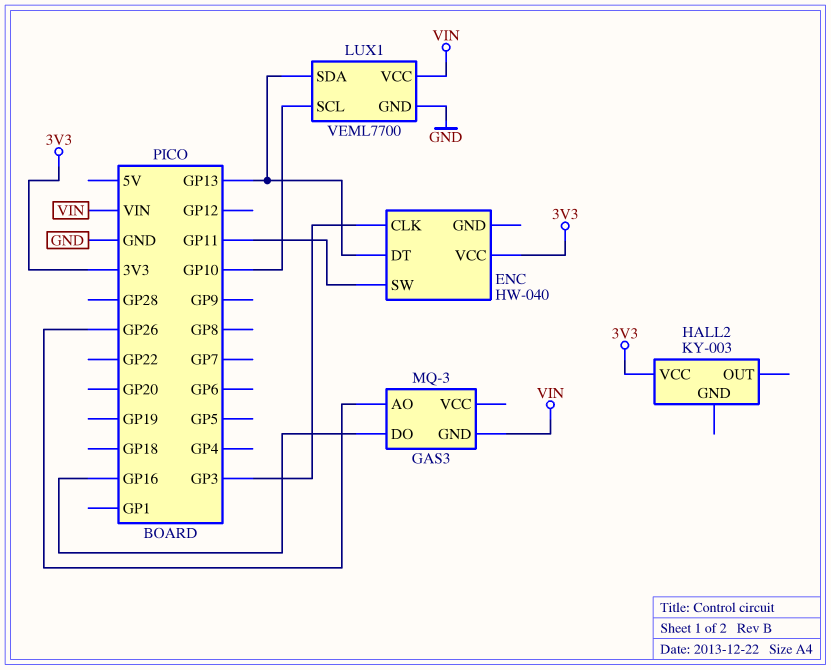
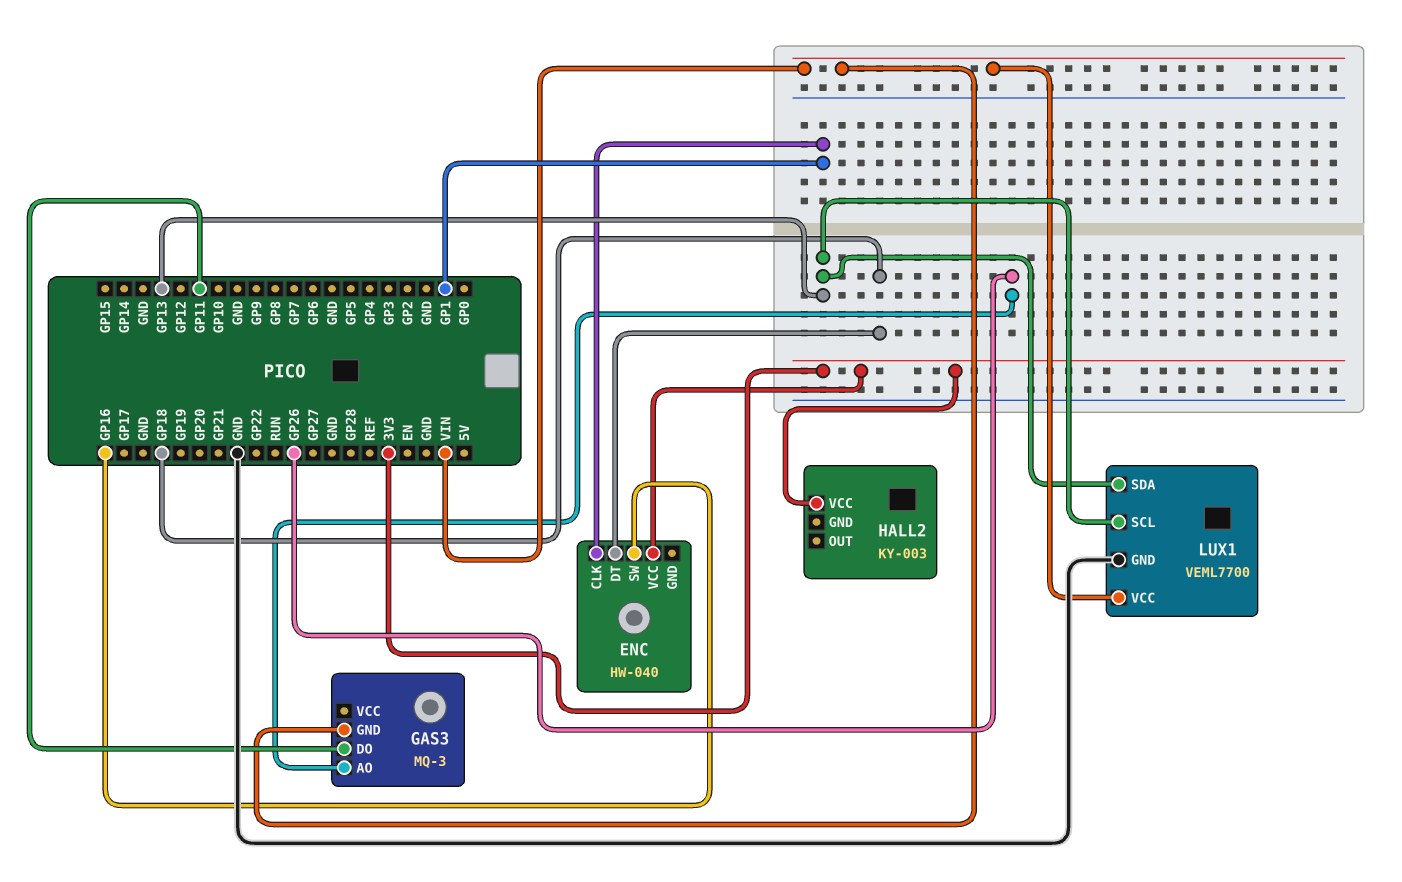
ENC pin CLK: GP3 -> GP1
ENC pin DT: GP13 -> GP18
ENC pin SW: GP11 -> GP16
GAS3 pin DO: GP16 -> GP11
LUX1 pin SCL: GP10 -> GP13

